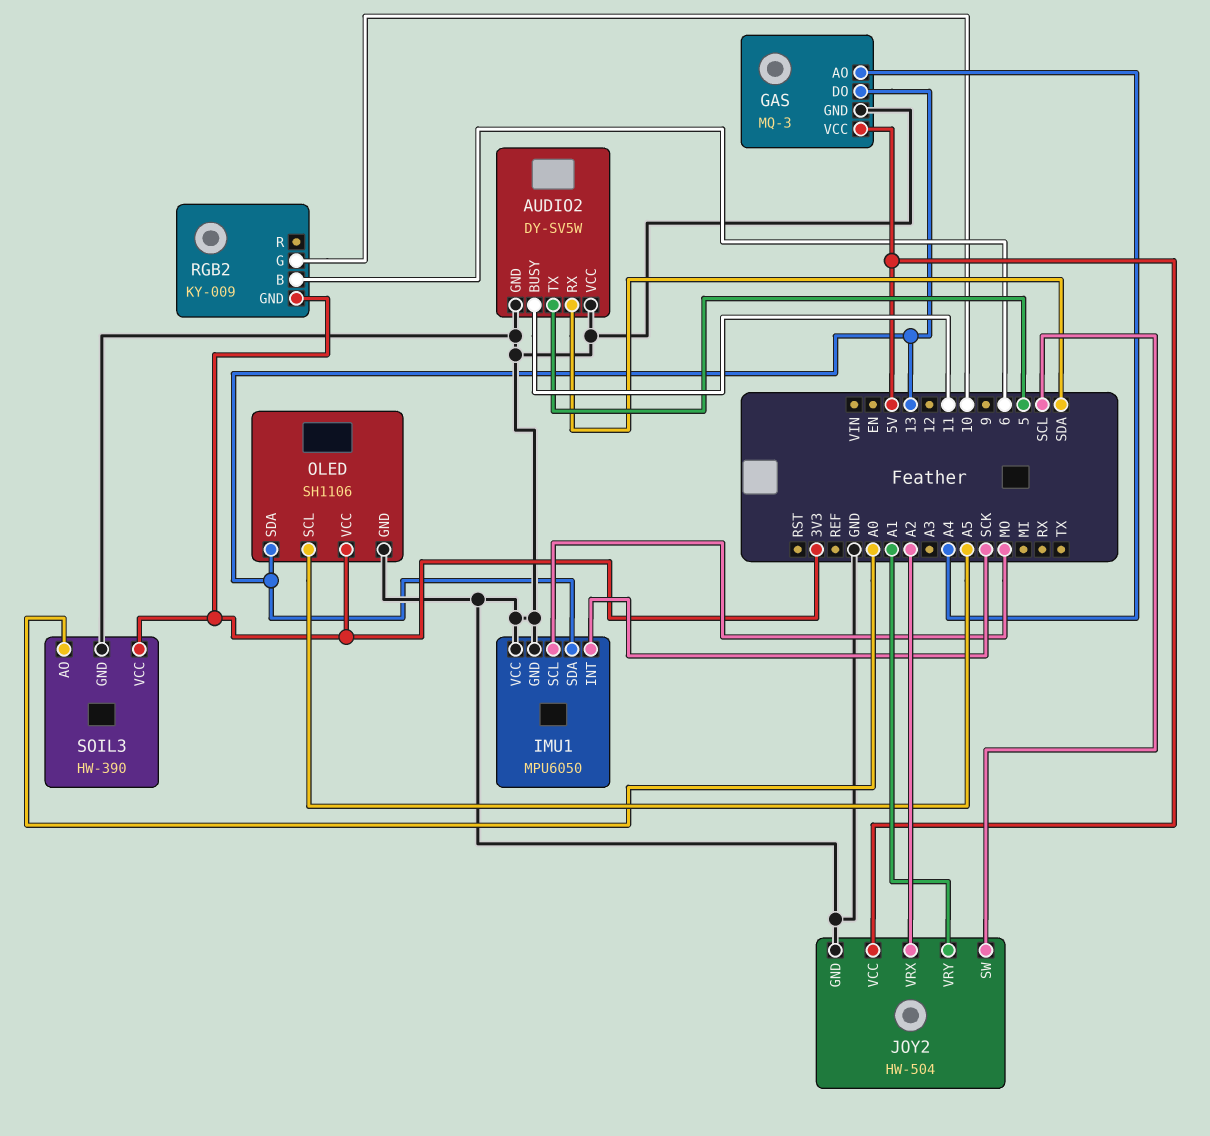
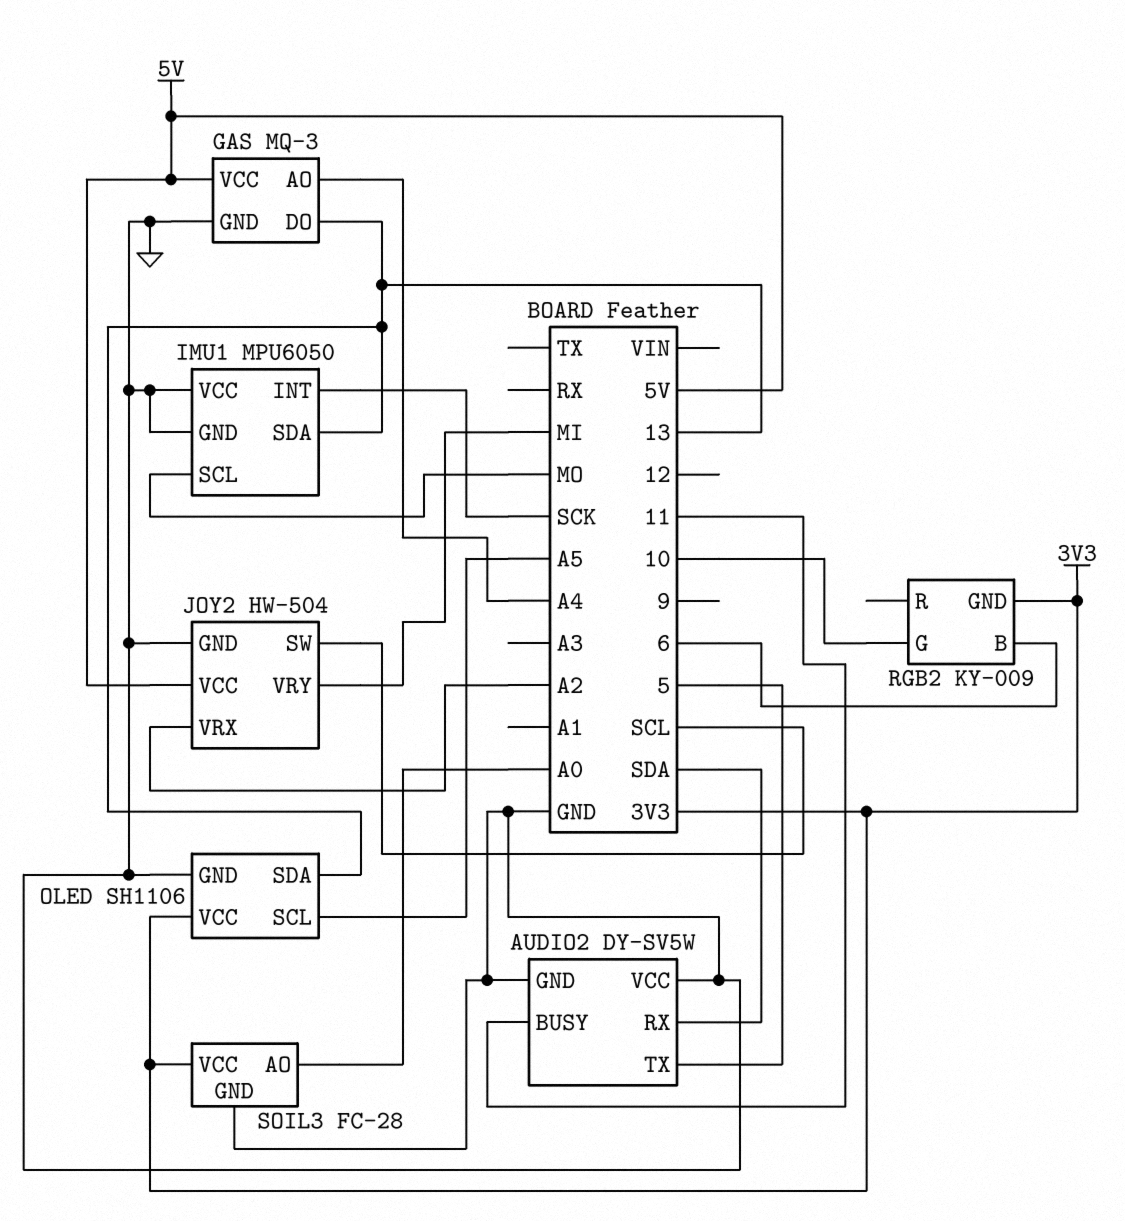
JOY2 pin VRY: A1 -> MI
SOIL3: HW-390 -> FC-28

